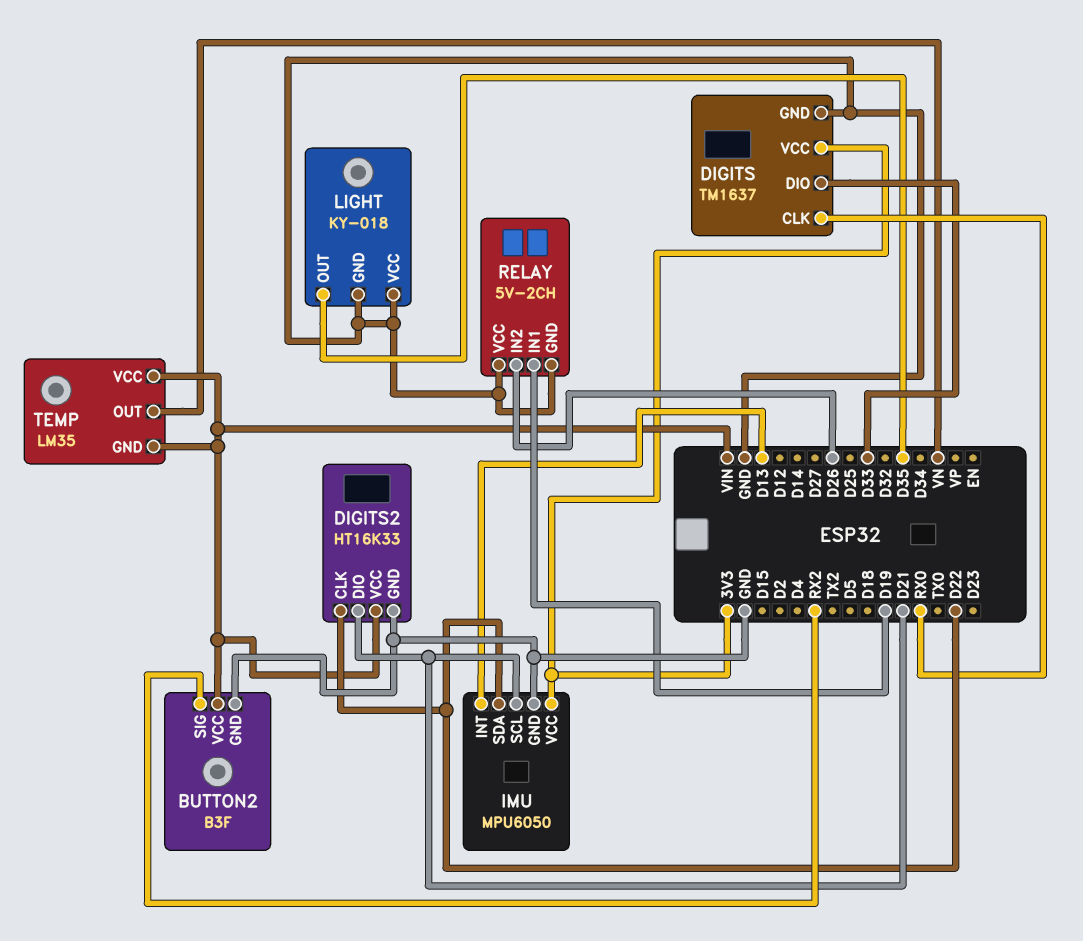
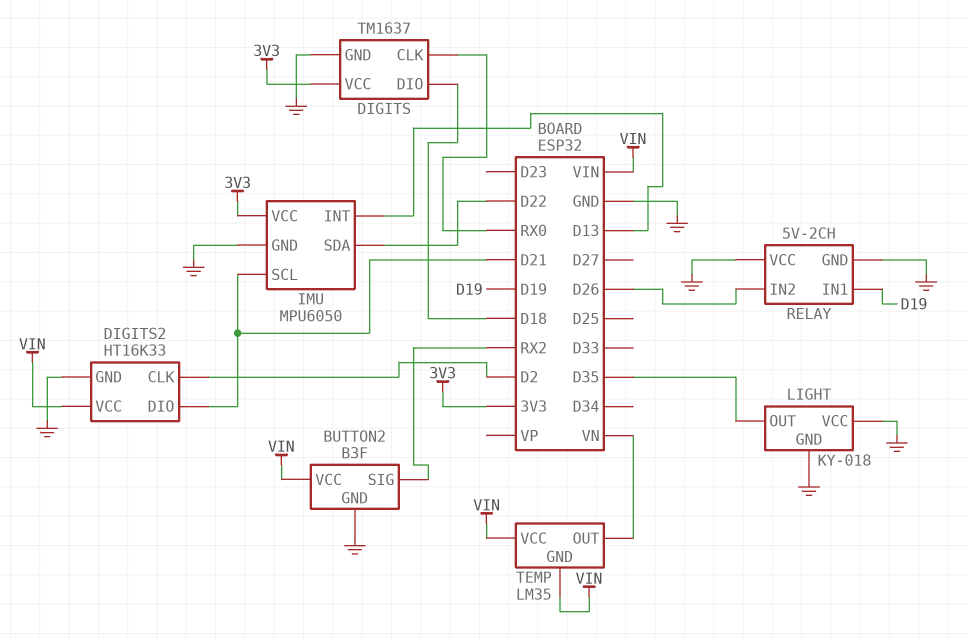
DIGITS pin DIO: D33 -> D18
DIGITS2 pin CLK: D22 -> D2

